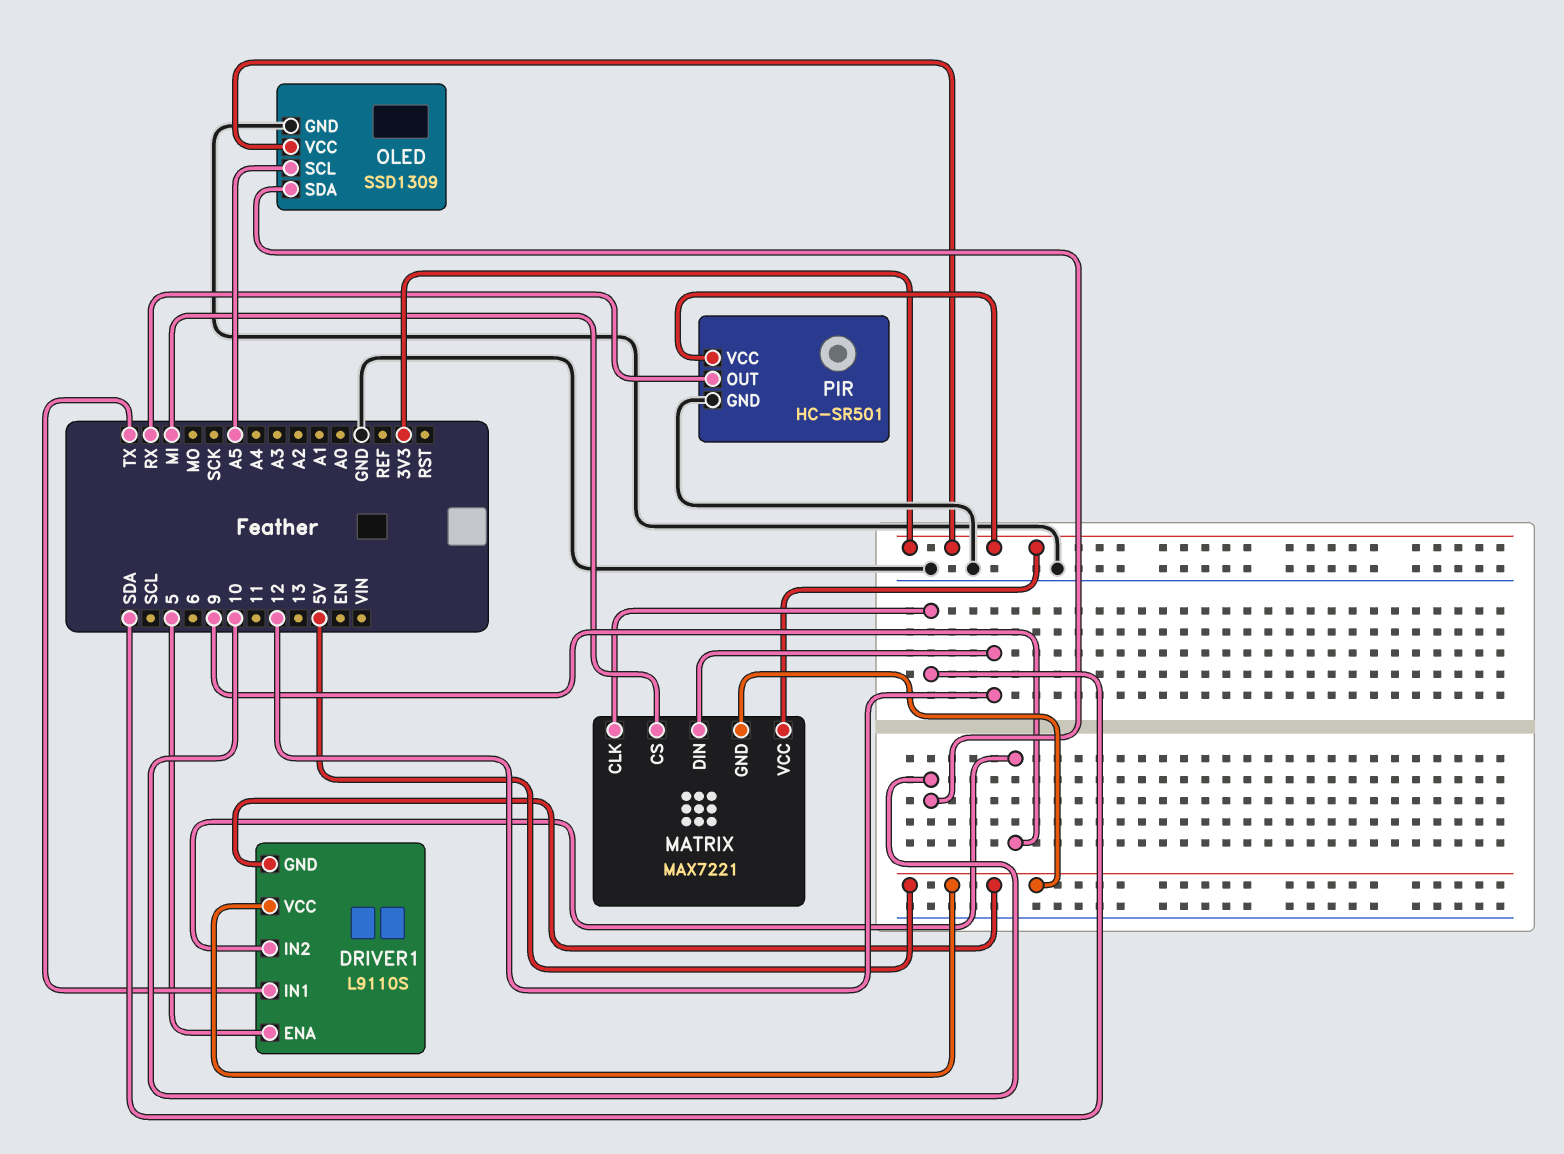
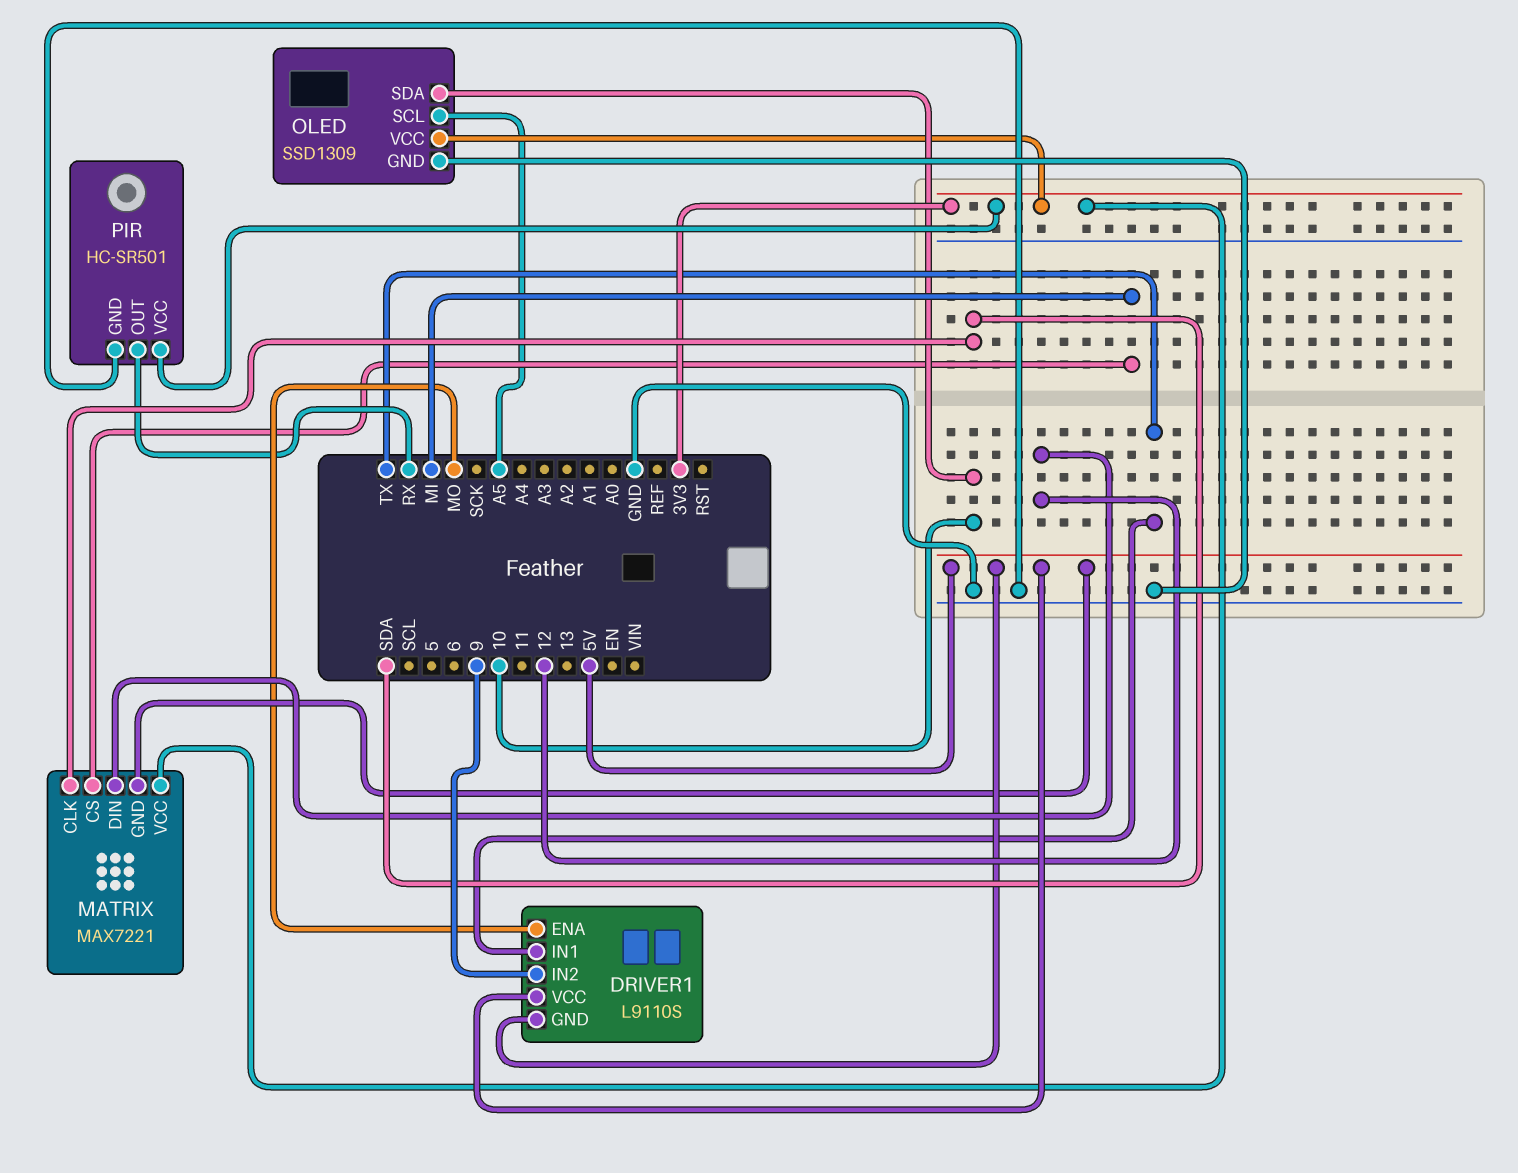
DRIVER1 pin ENA: 5 -> MO

